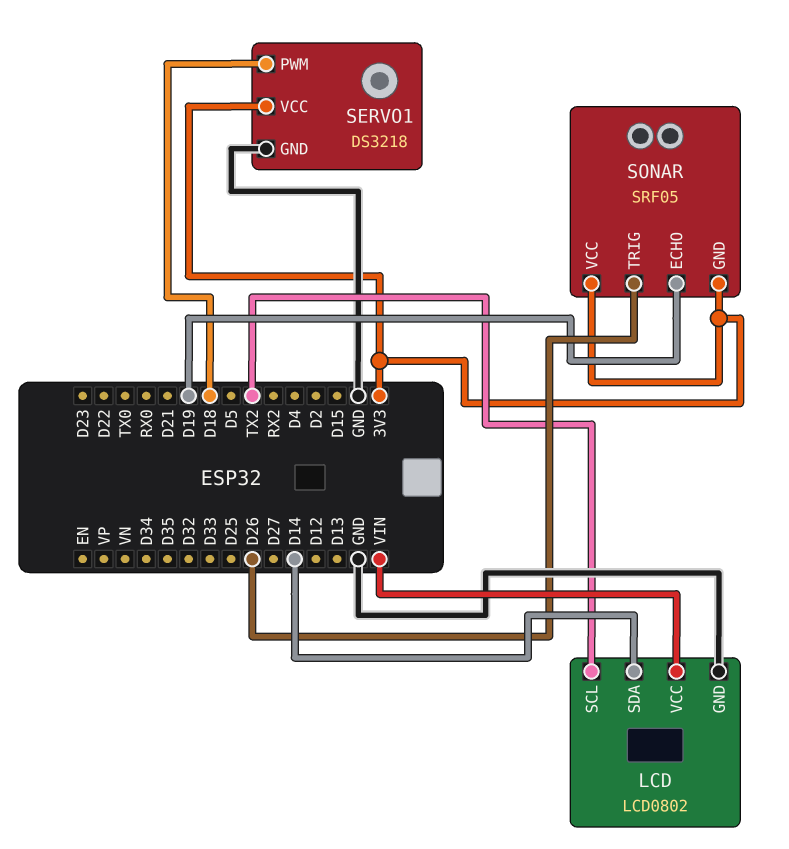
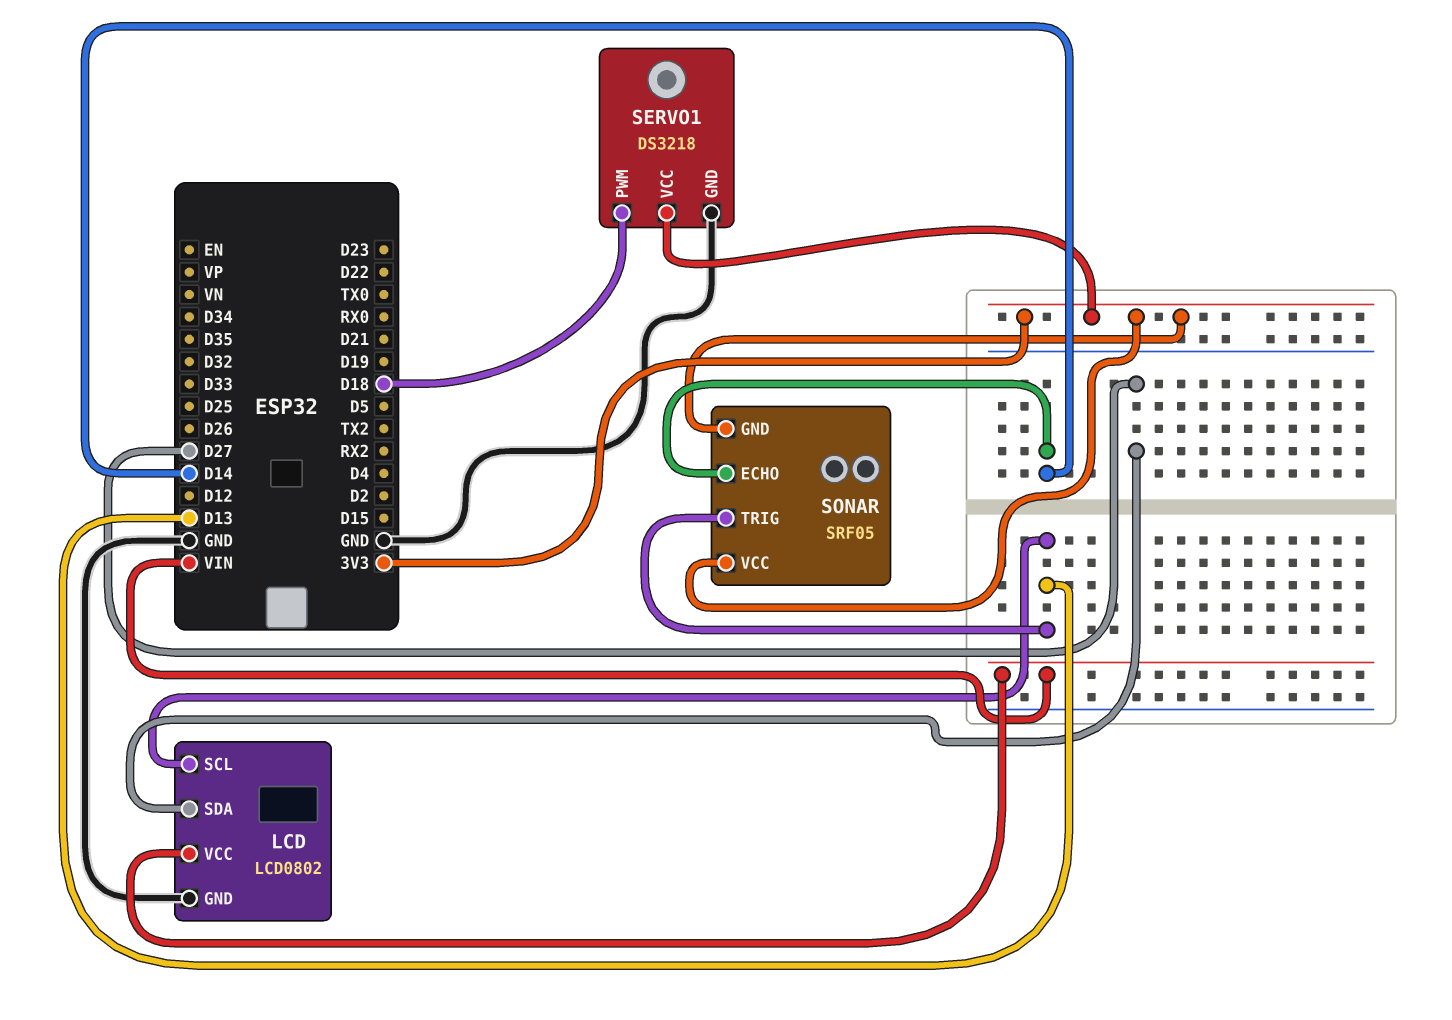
LCD pin SCL: TX2 -> D13
LCD pin SDA: D14 -> D27
SONAR pin ECHO: D19 -> D14
SONAR pin TRIG: D26 -> D13

